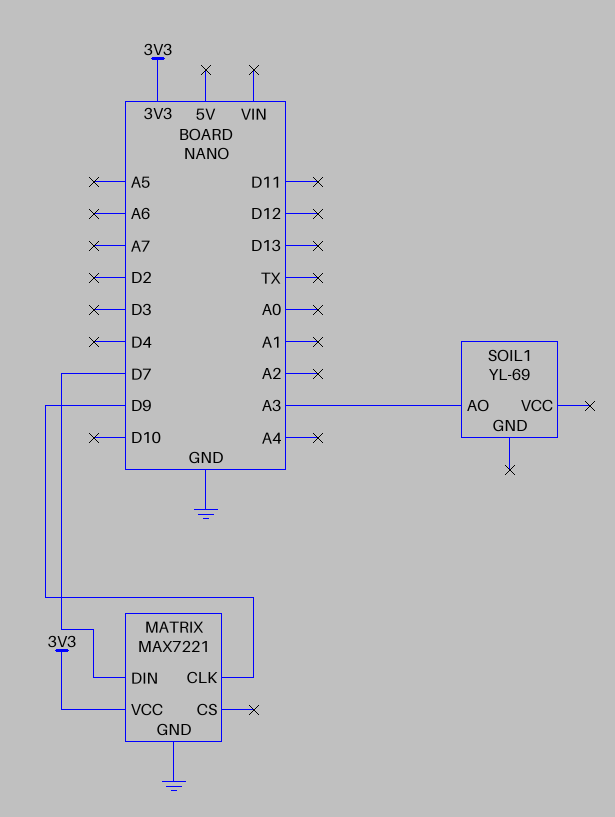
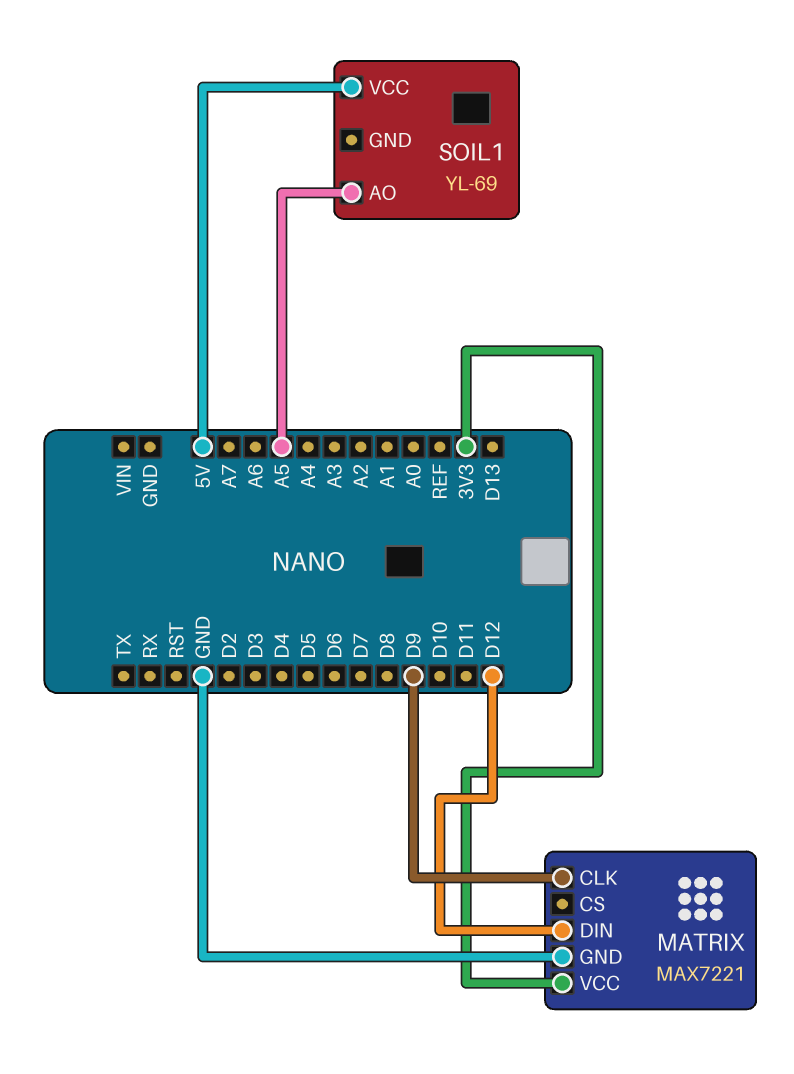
MATRIX pin DIN: D7 -> D12
SOIL1 pin AO: A3 -> A5
SOIL1 pin VCC: none -> 5V

